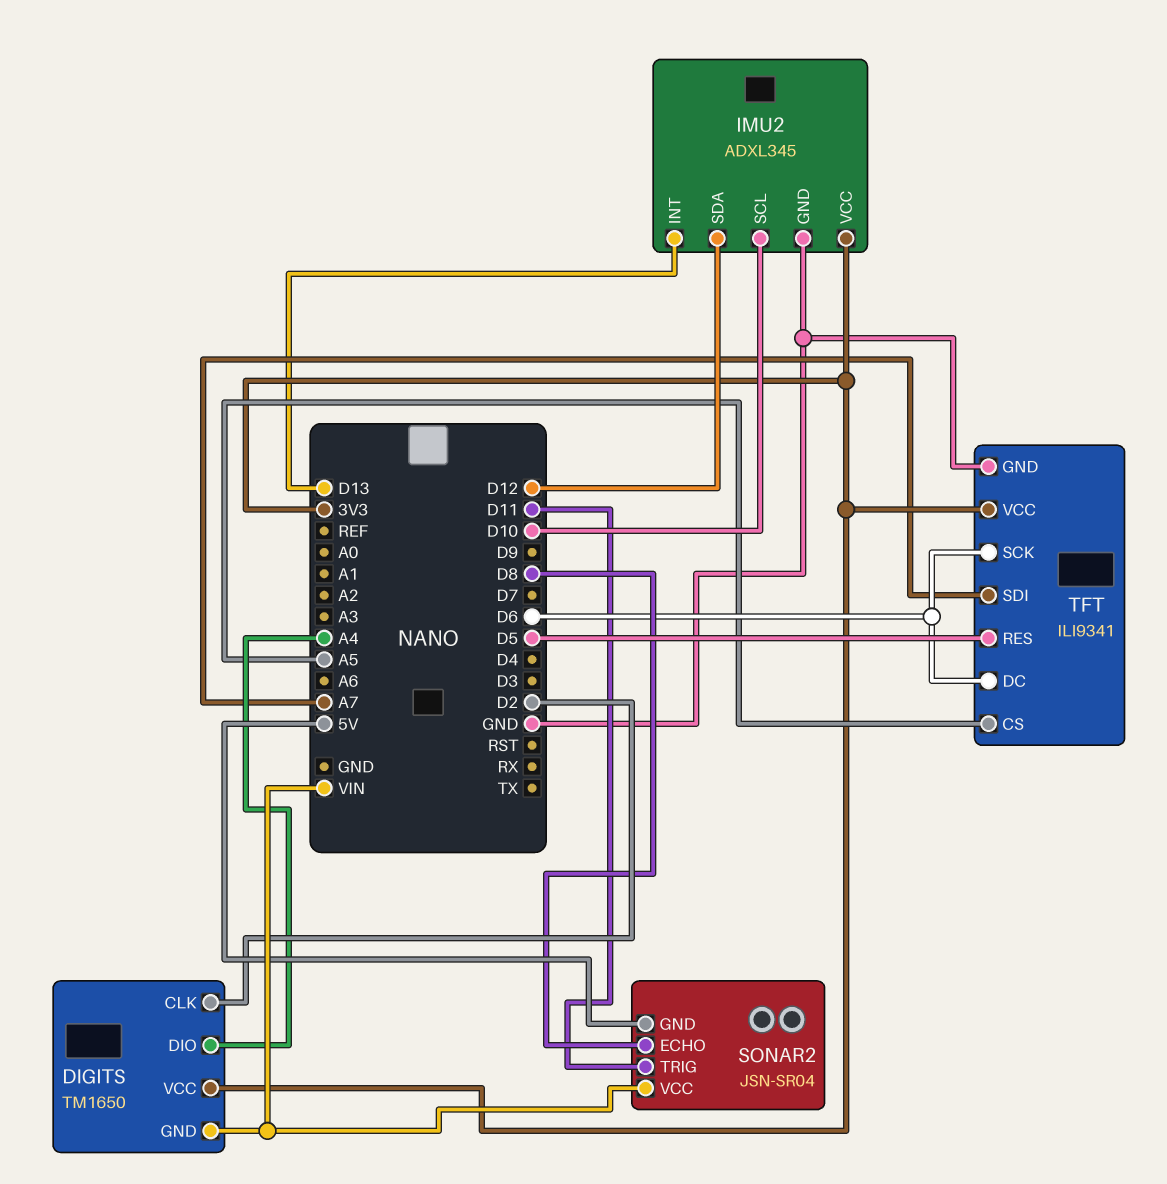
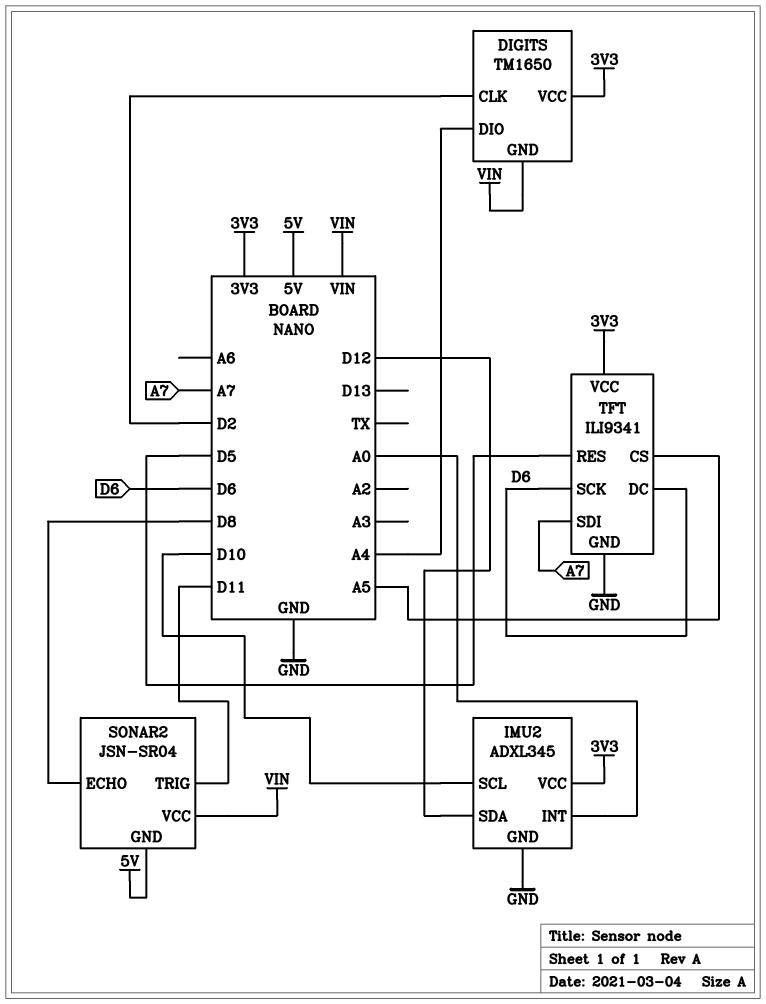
IMU2 pin INT: D13 -> A0

